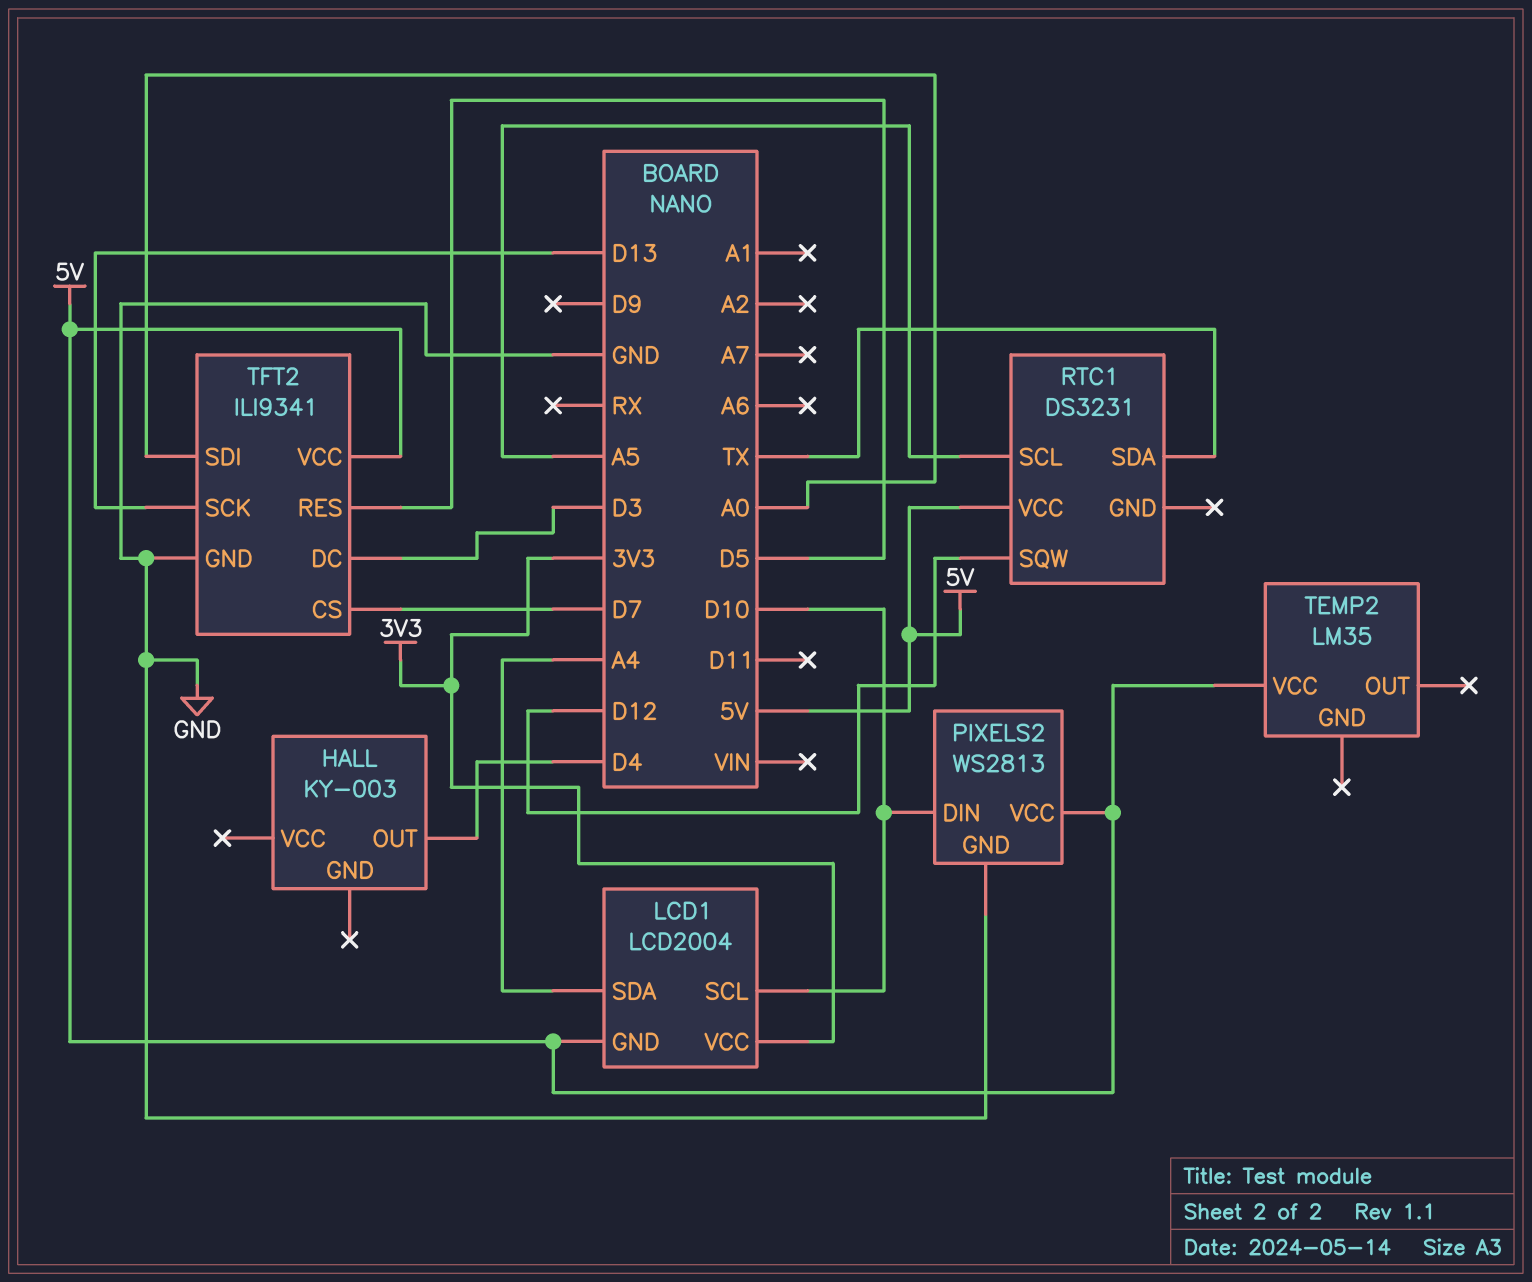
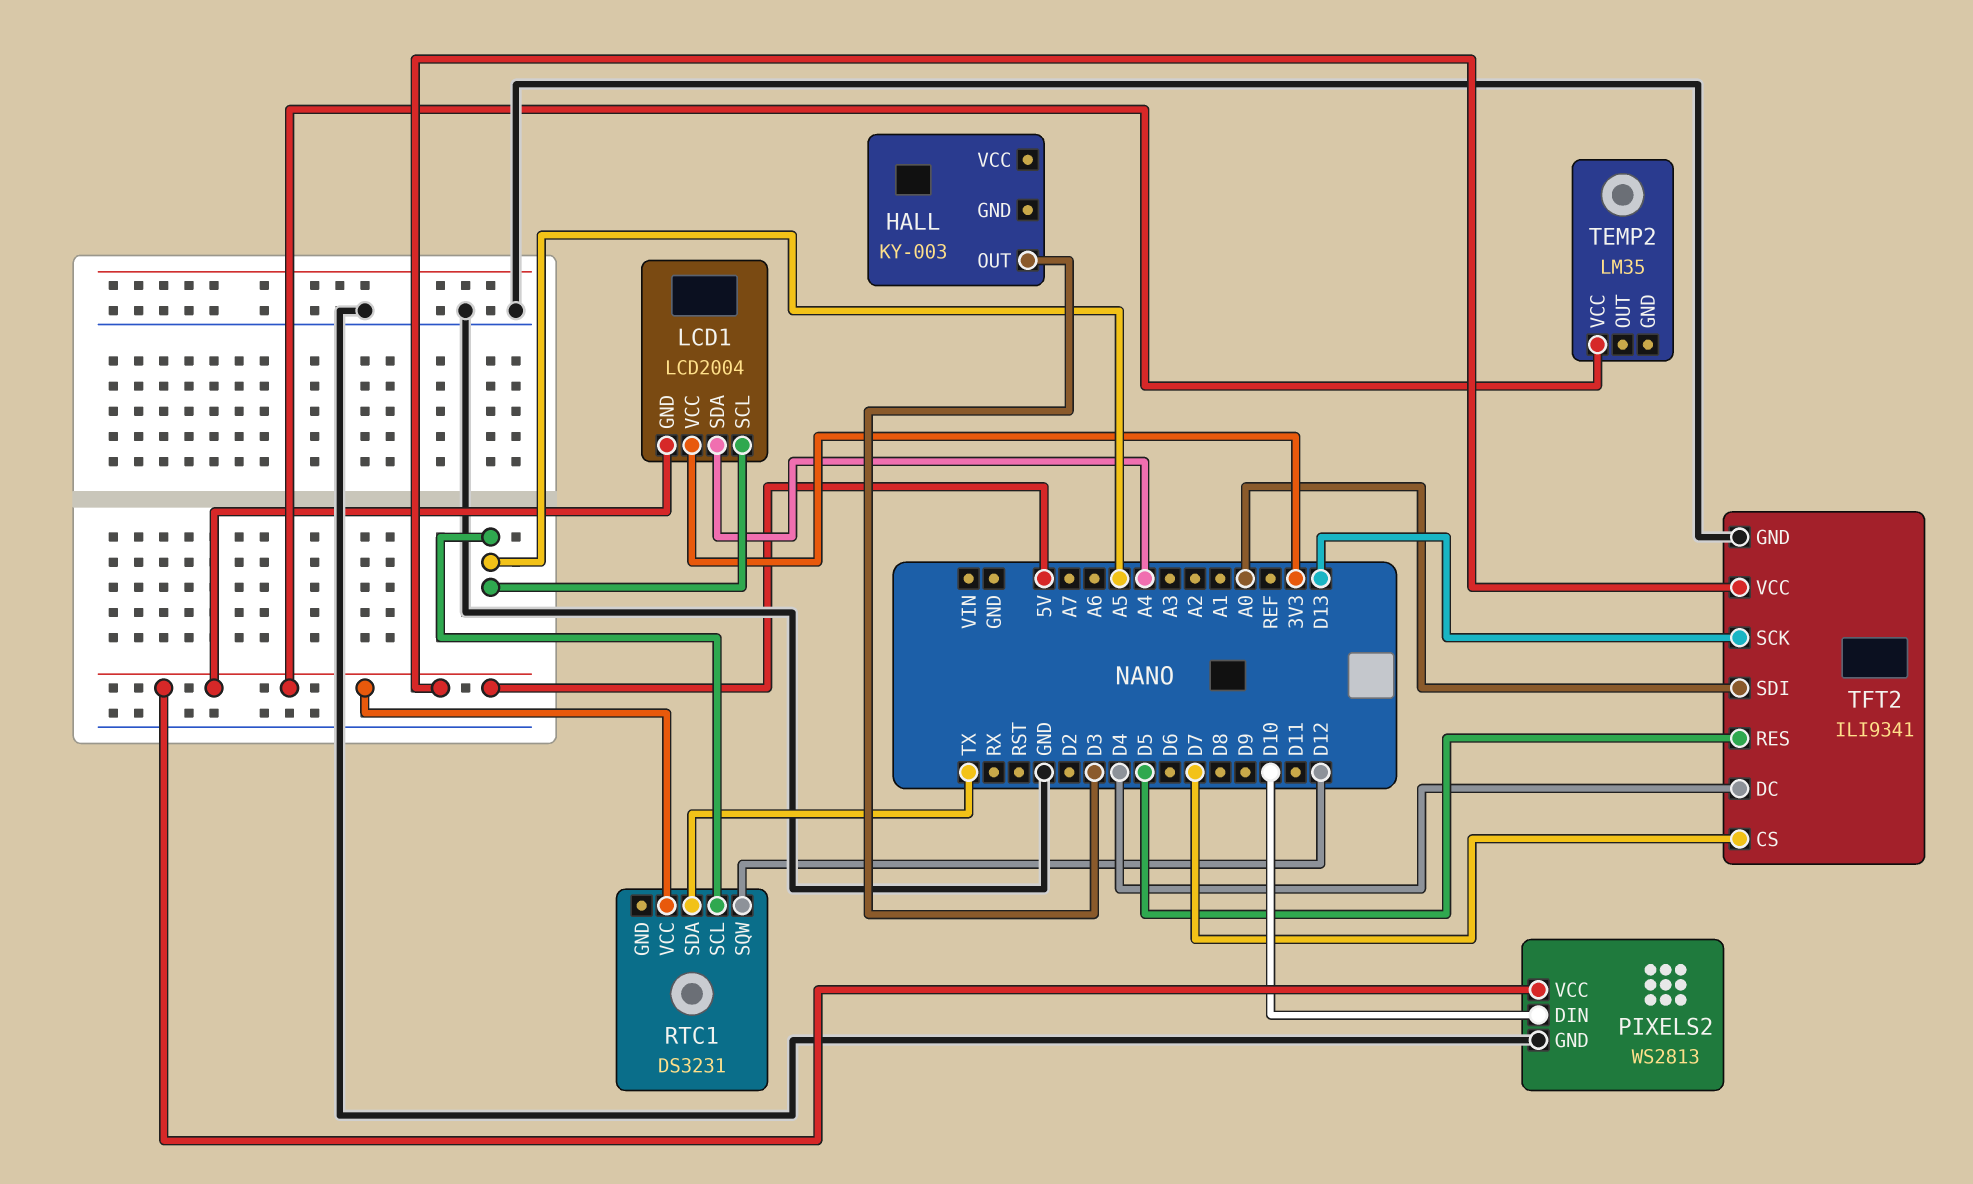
HALL pin OUT: D4 -> D3
LCD1 pin SCL: D10 -> A5
TFT2 pin DC: D3 -> D4

